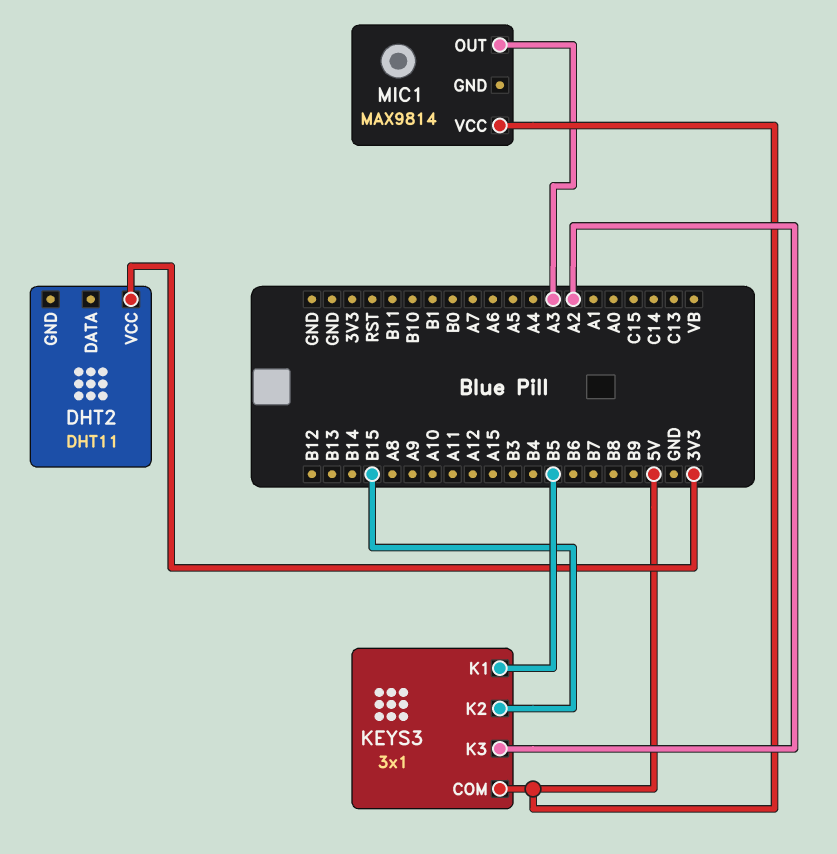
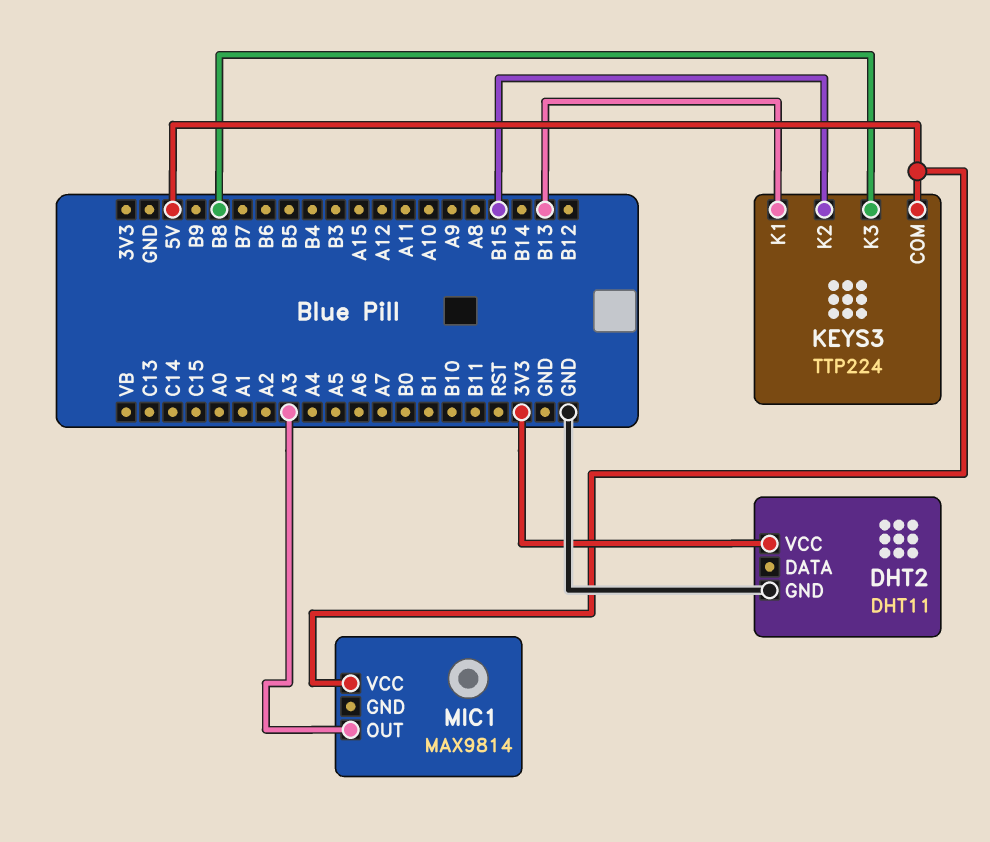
DHT2 pin GND: none -> GND
KEYS3: 3x1 -> TTP224
KEYS3 pin K1: B5 -> B13
KEYS3 pin K3: A2 -> B8

